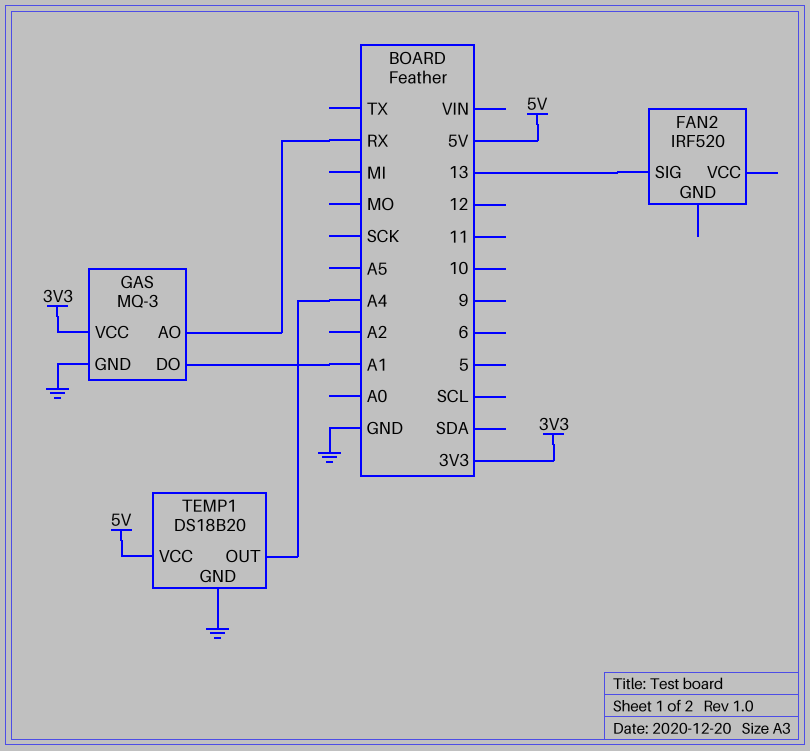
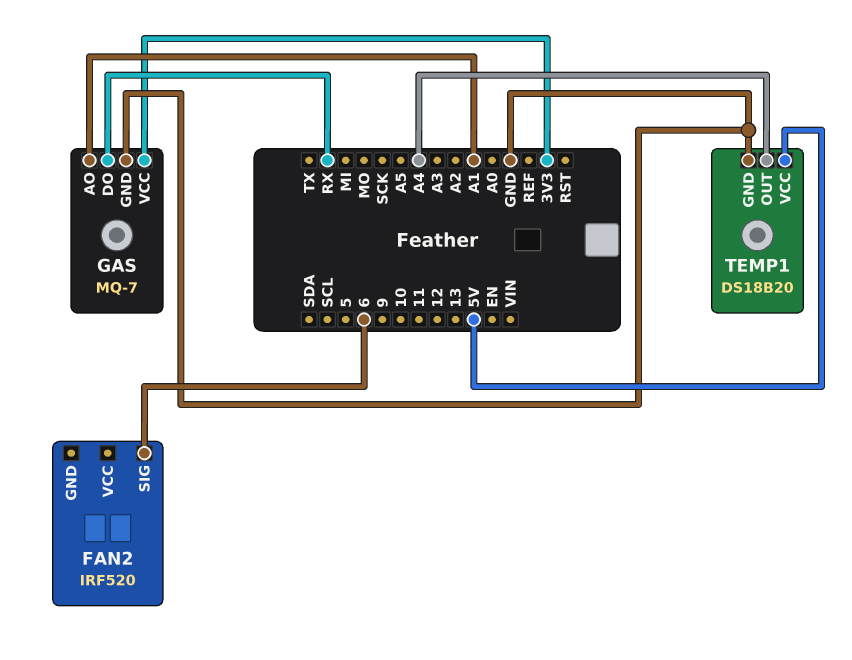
FAN2 pin SIG: 13 -> 6
GAS: MQ-3 -> MQ-7
GAS pin AO: RX -> A1
GAS pin DO: A1 -> RX

